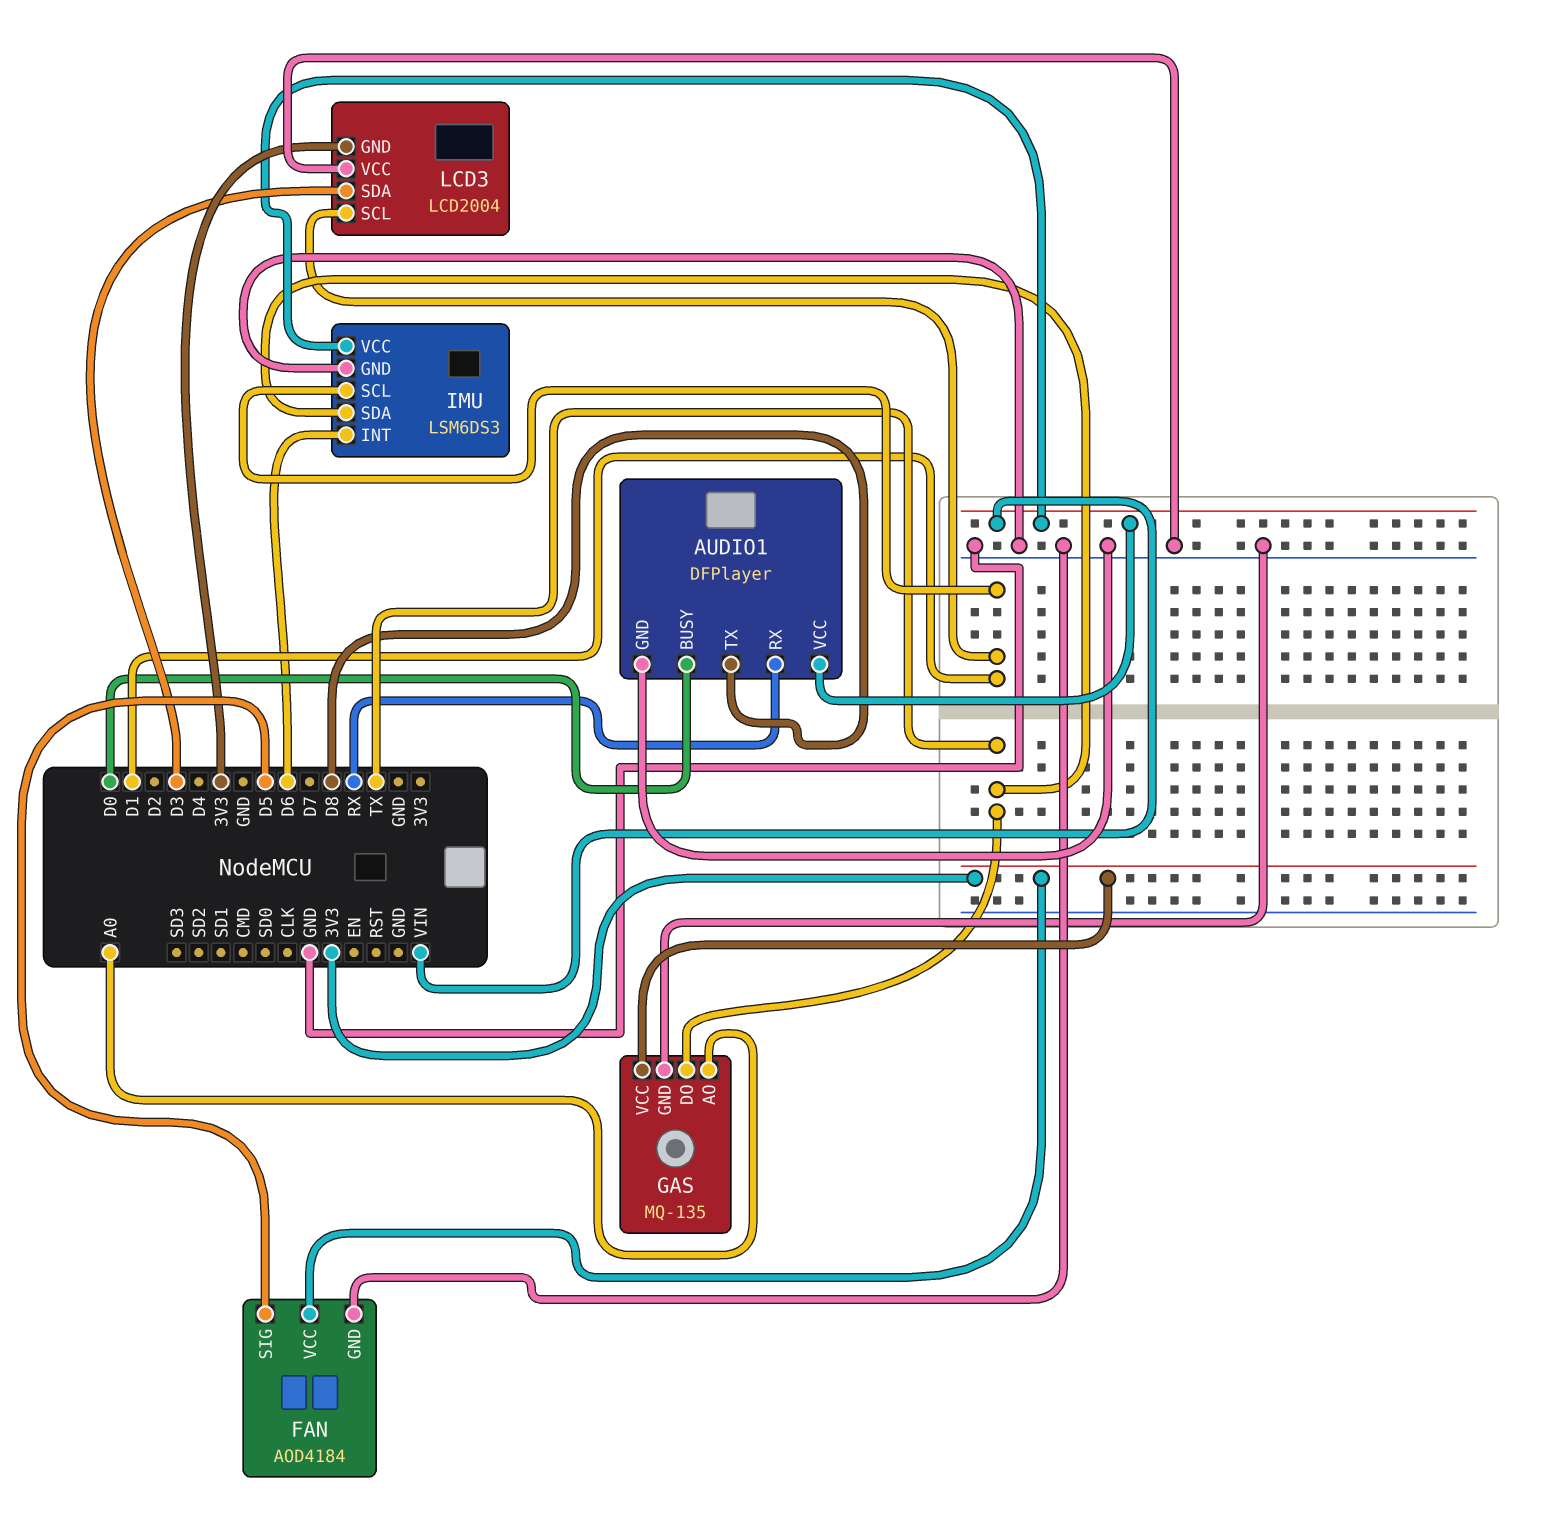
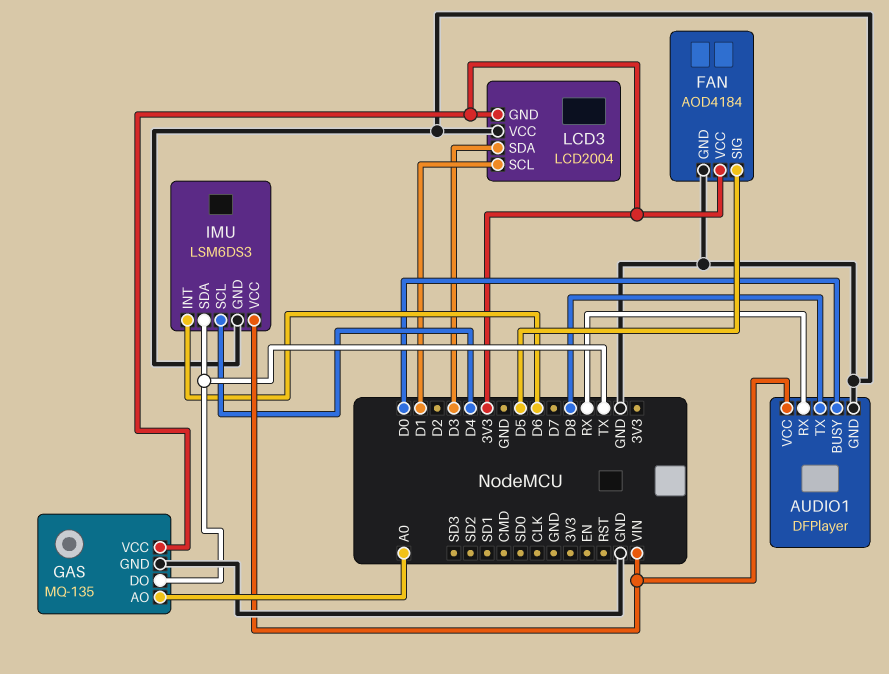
IMU pin SCL: D1 -> D4

